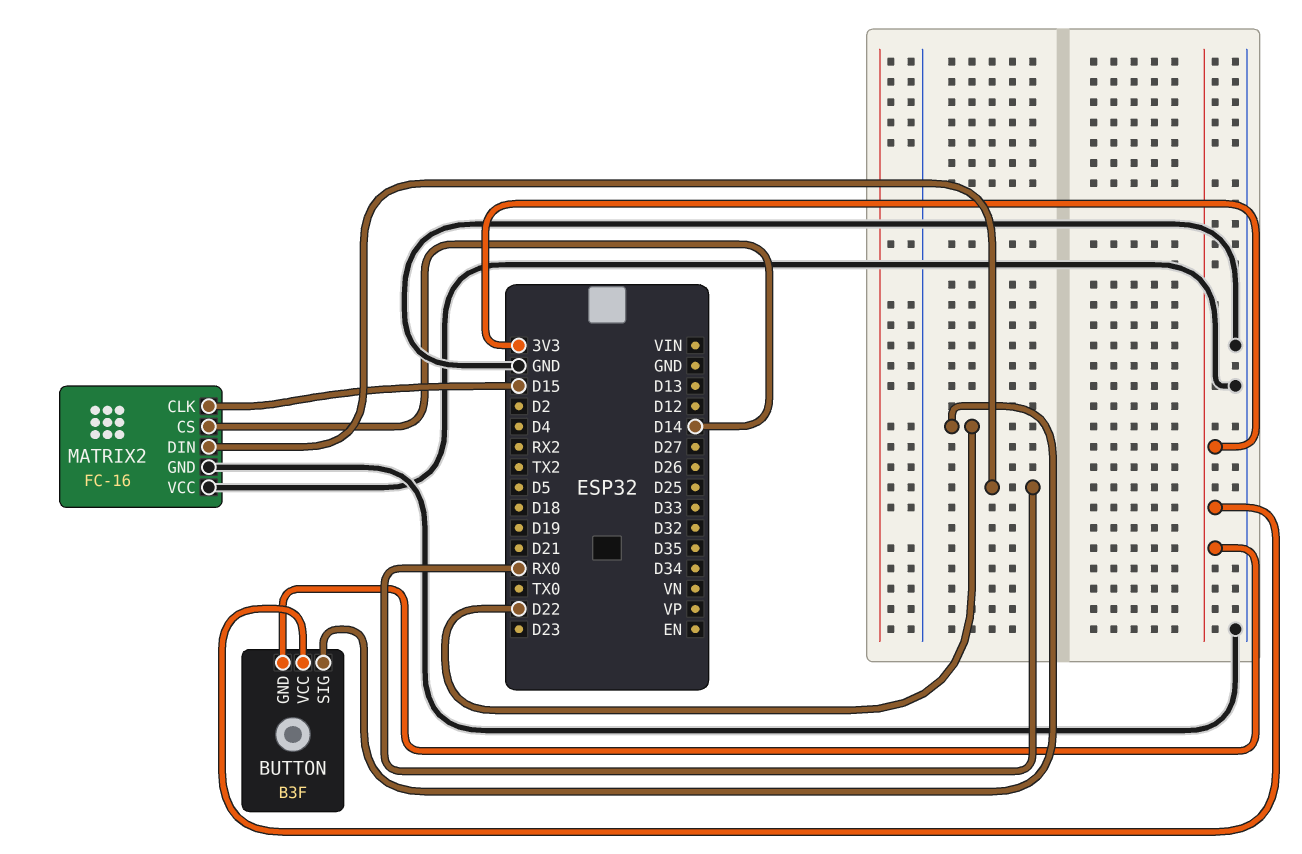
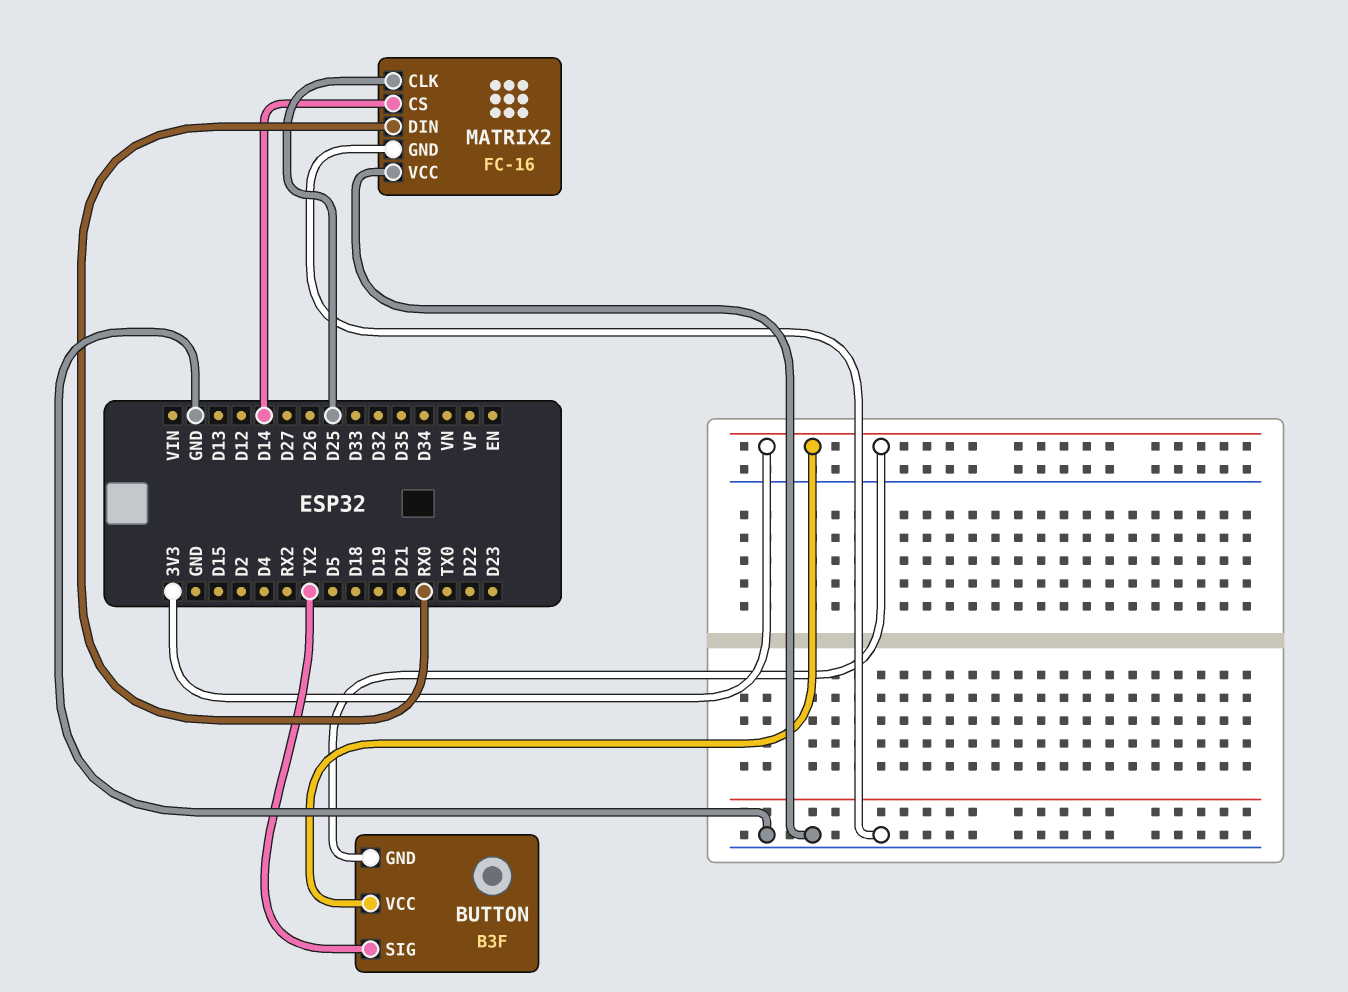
BUTTON pin SIG: D22 -> TX2
MATRIX2 pin CLK: D15 -> D25

